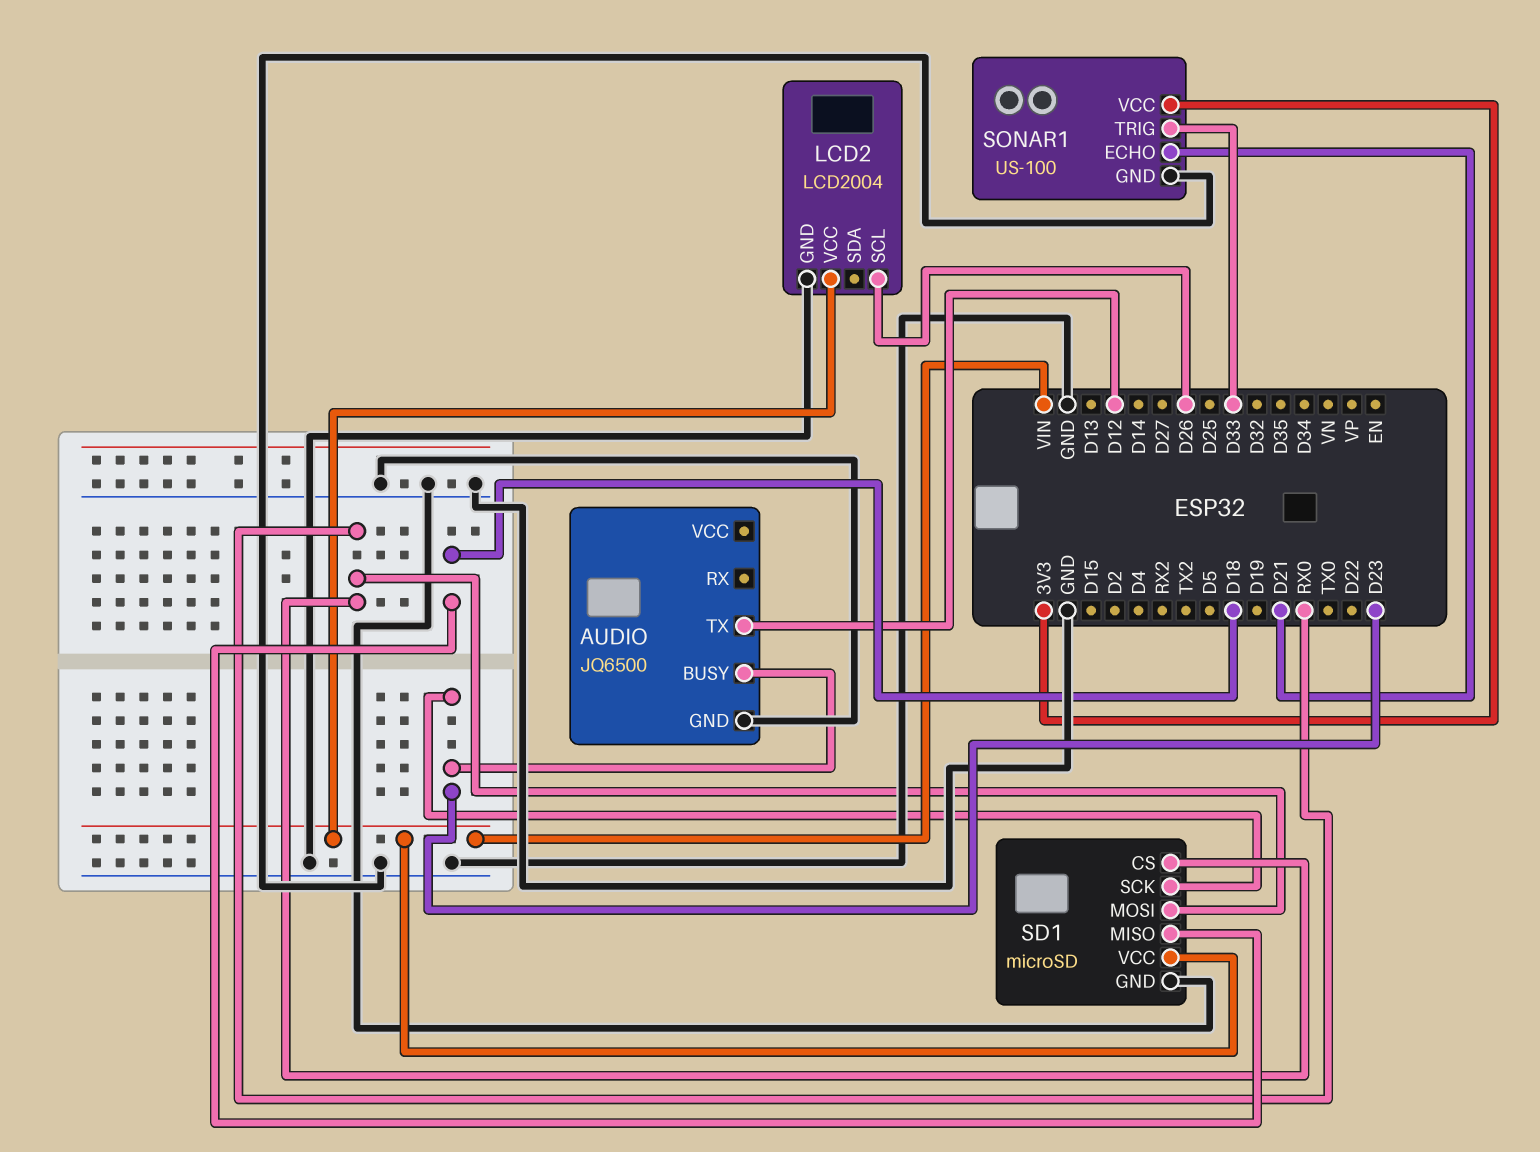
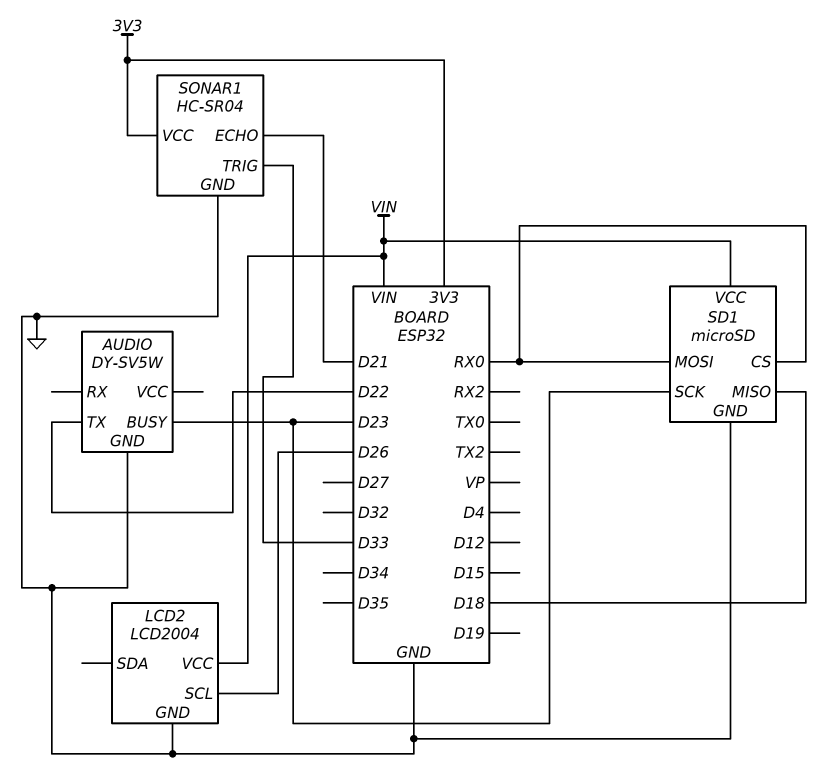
AUDIO: JQ6500 -> DY-SV5W
AUDIO pin TX: D12 -> D22
SONAR1: US-100 -> HC-SR04

